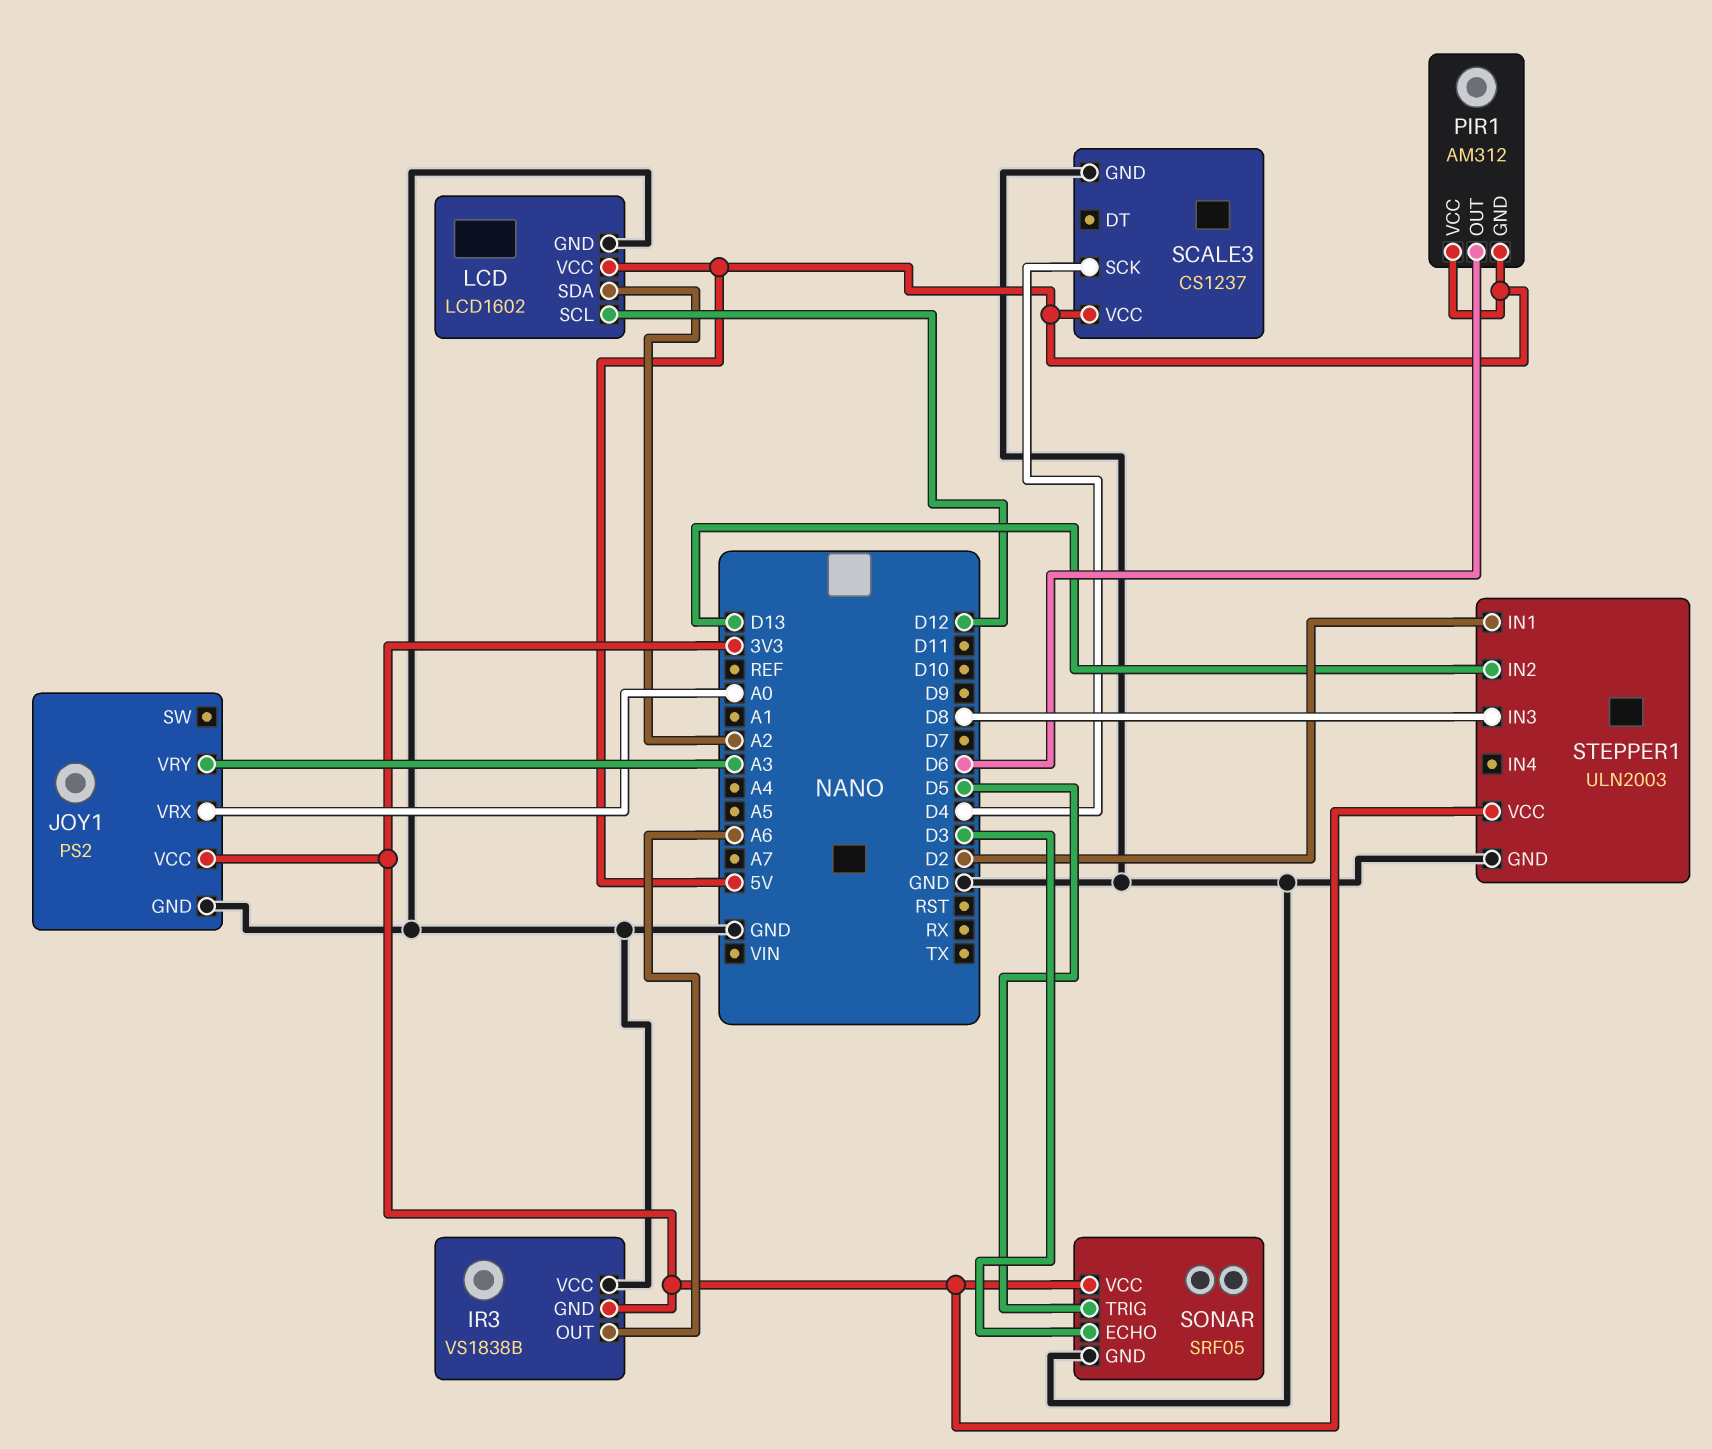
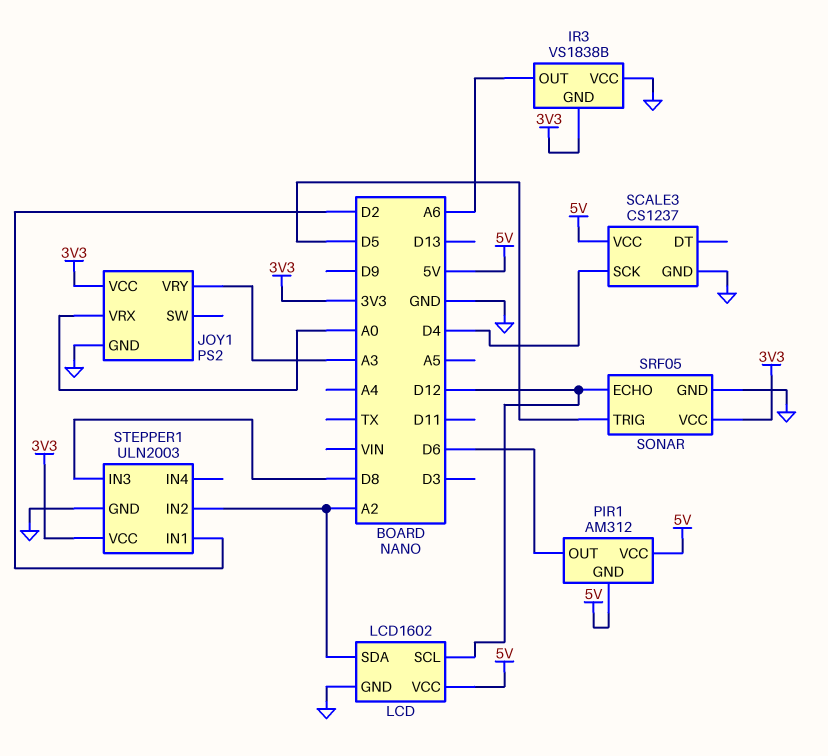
SONAR pin ECHO: D3 -> D12
STEPPER1 pin IN2: D13 -> A2

